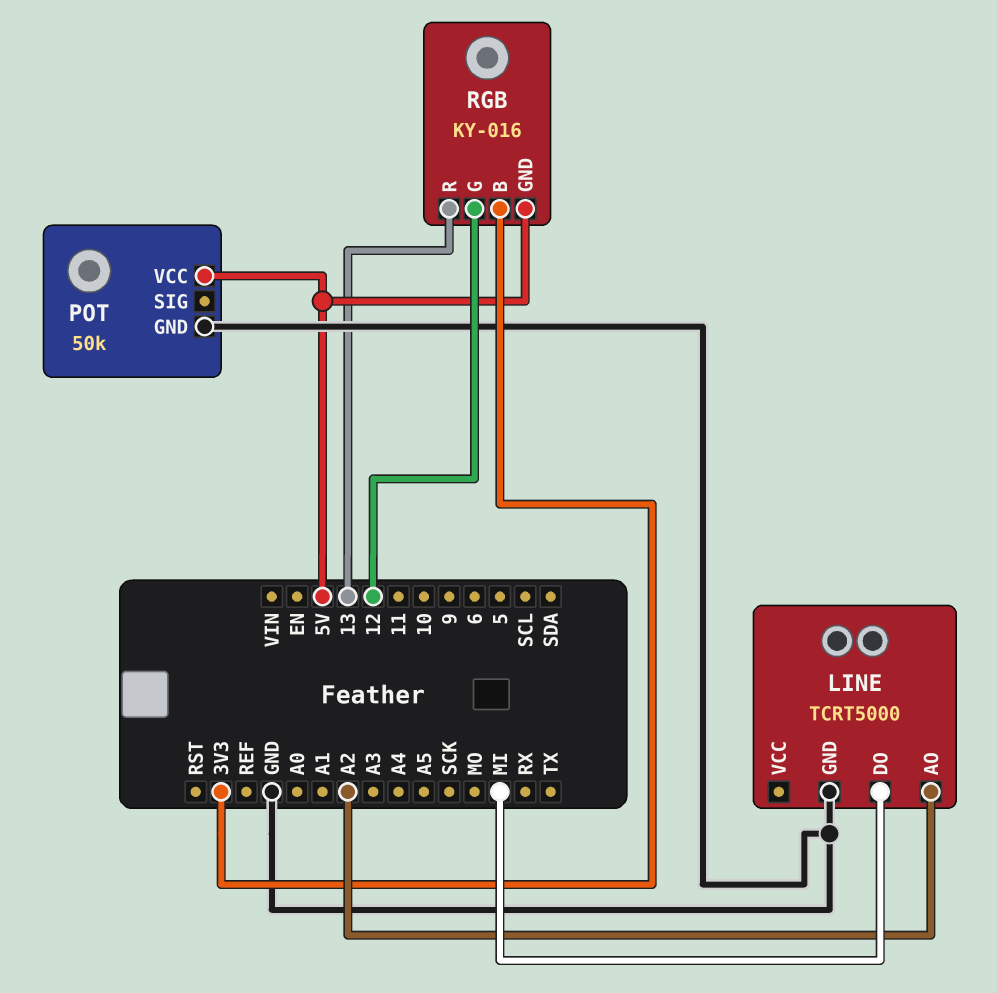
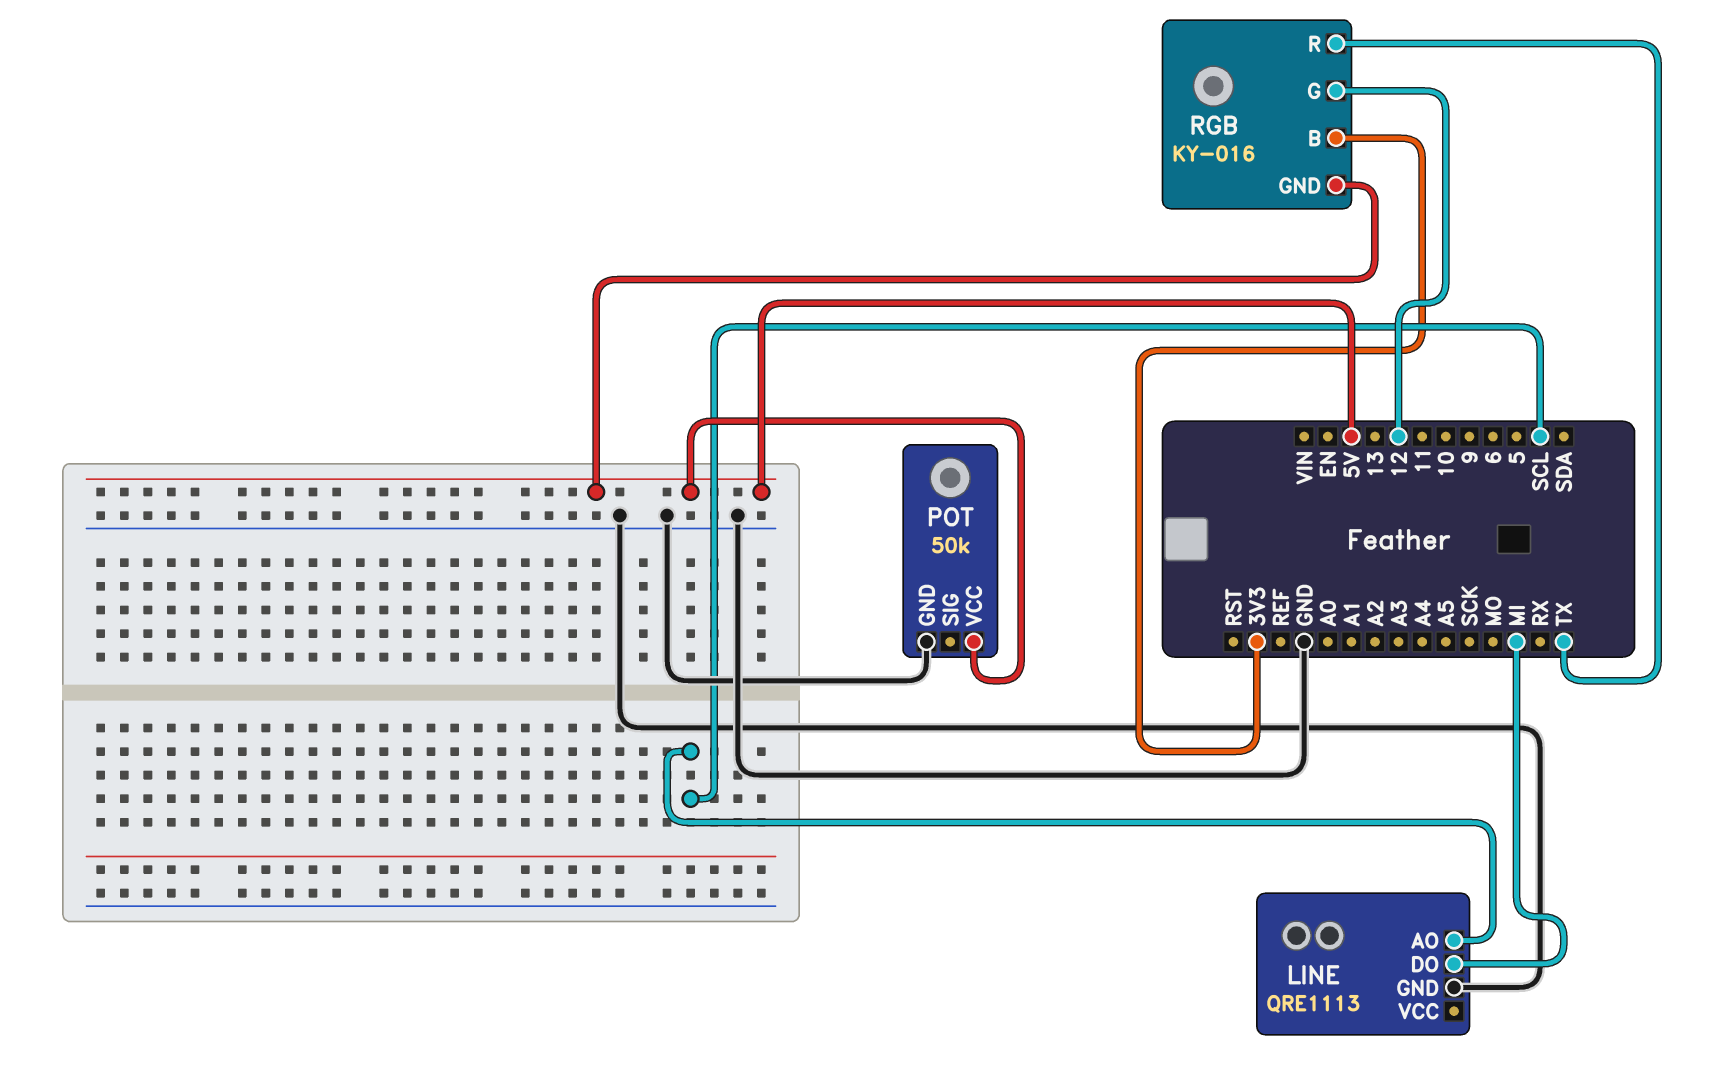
LINE: TCRT5000 -> QRE1113
LINE pin AO: A2 -> SCL
RGB pin R: 13 -> TX

